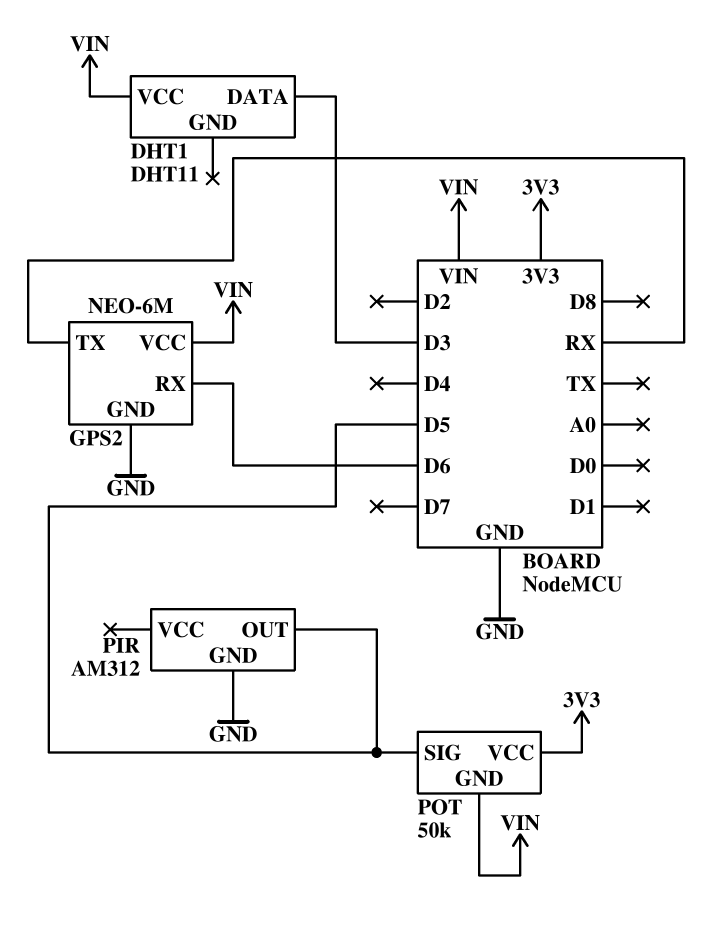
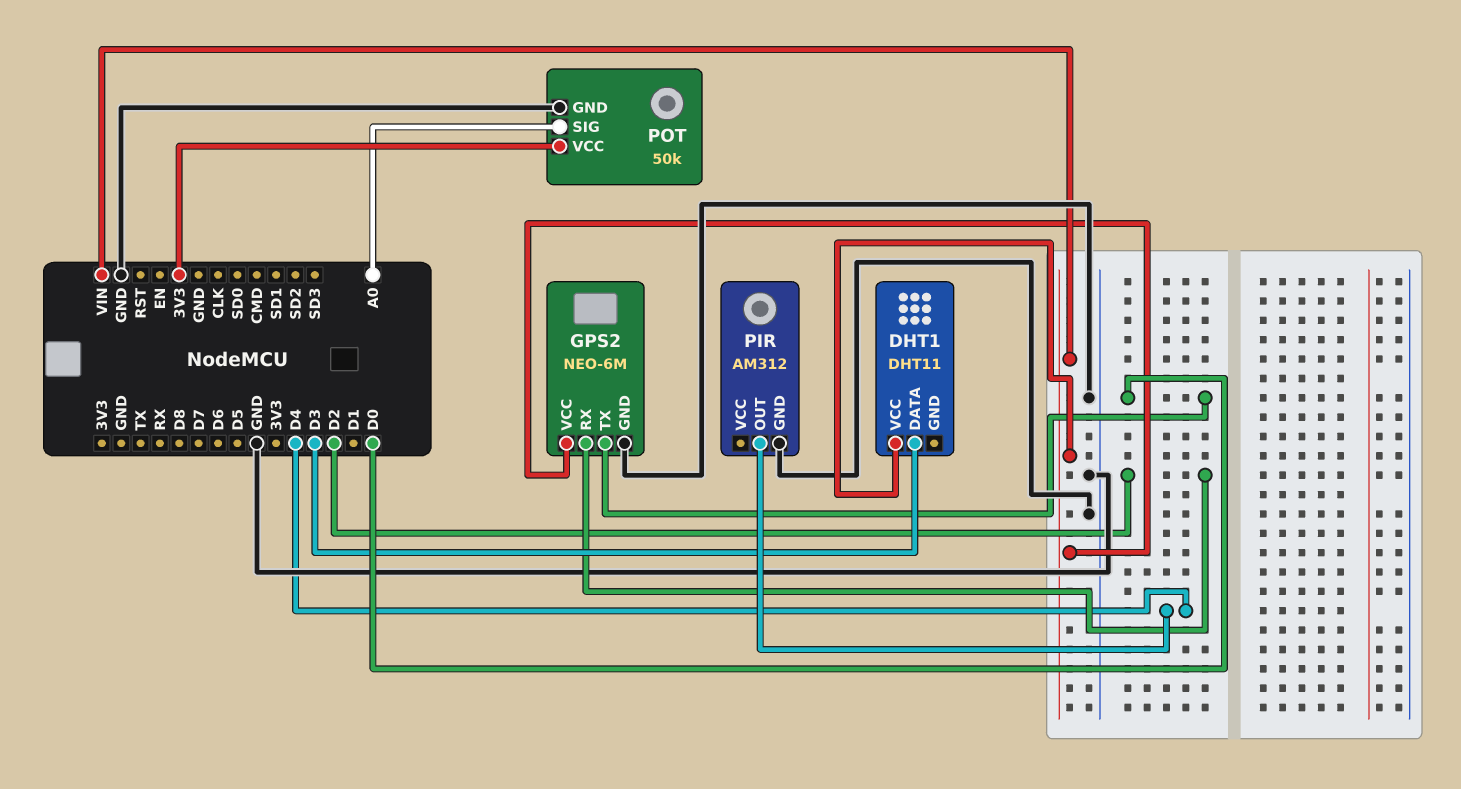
GPS2 pin RX: D6 -> D2
GPS2 pin TX: RX -> D0
PIR pin OUT: D5 -> D4
POT pin GND: VIN -> GND
POT pin SIG: D5 -> A0

